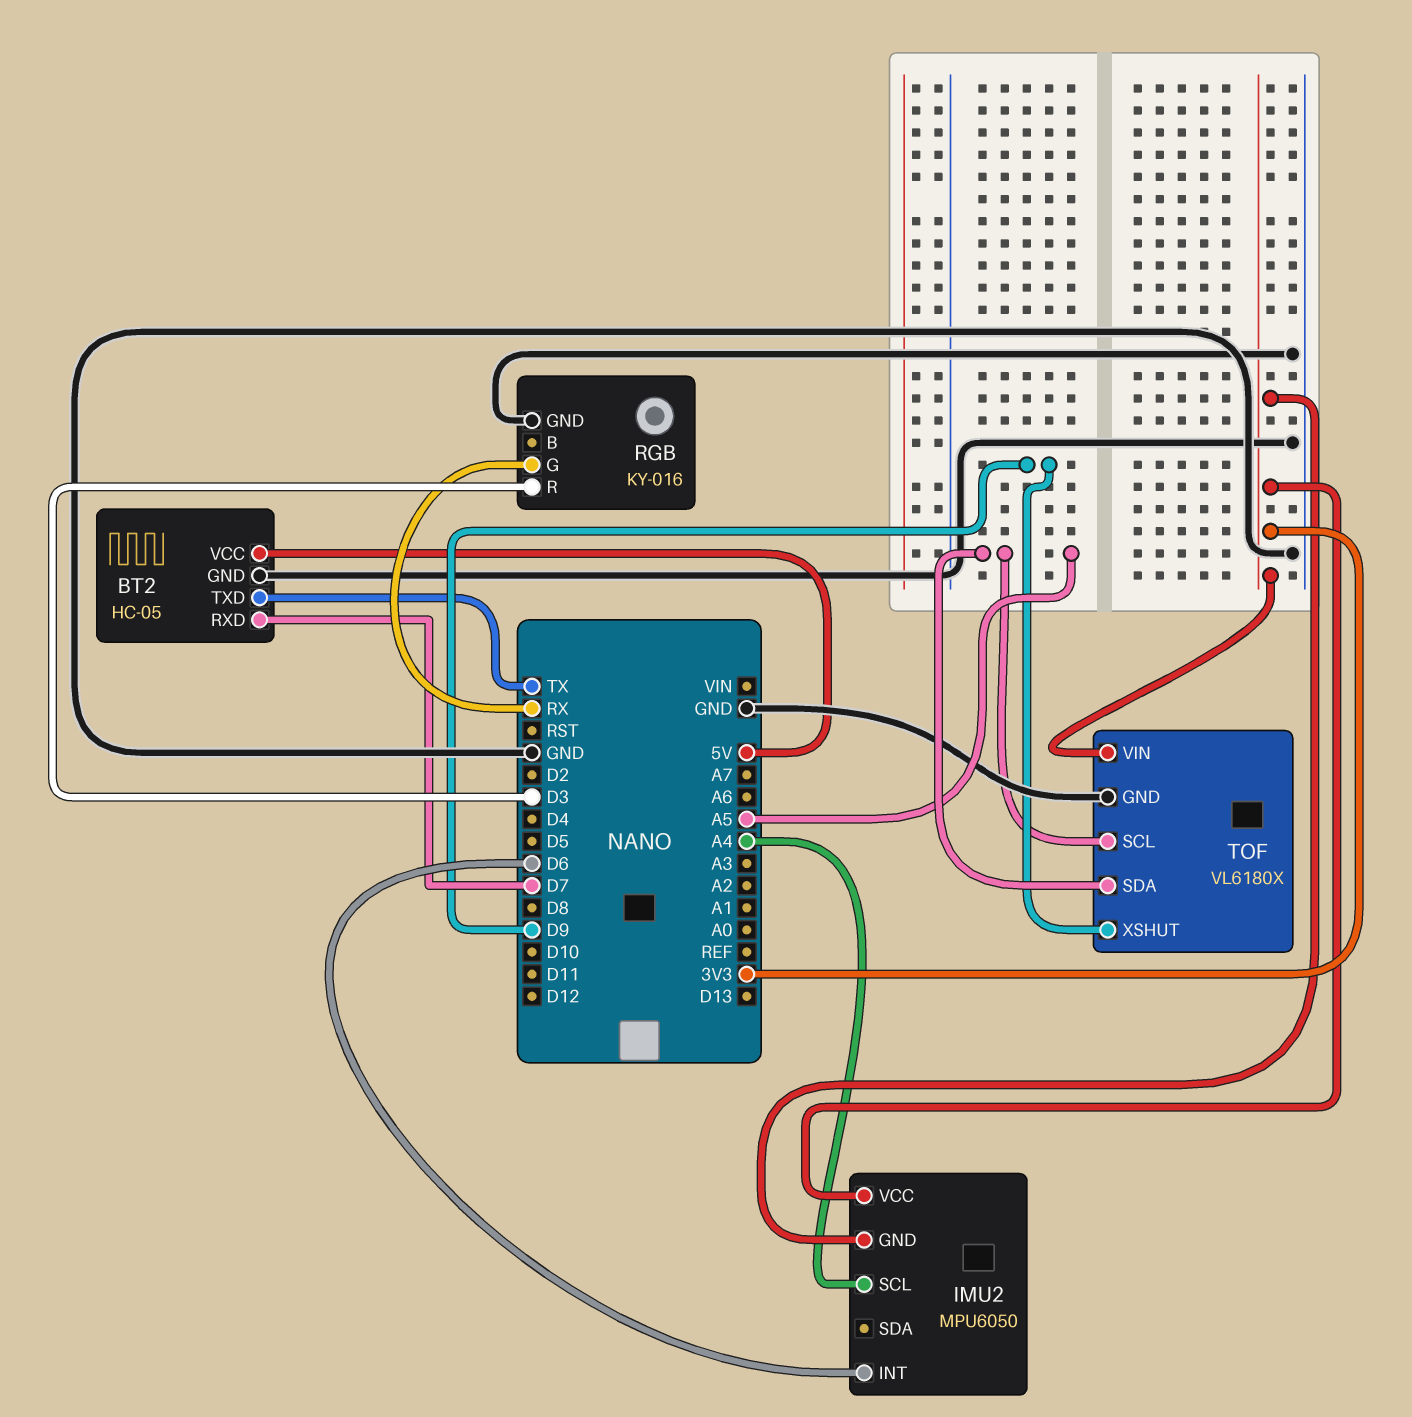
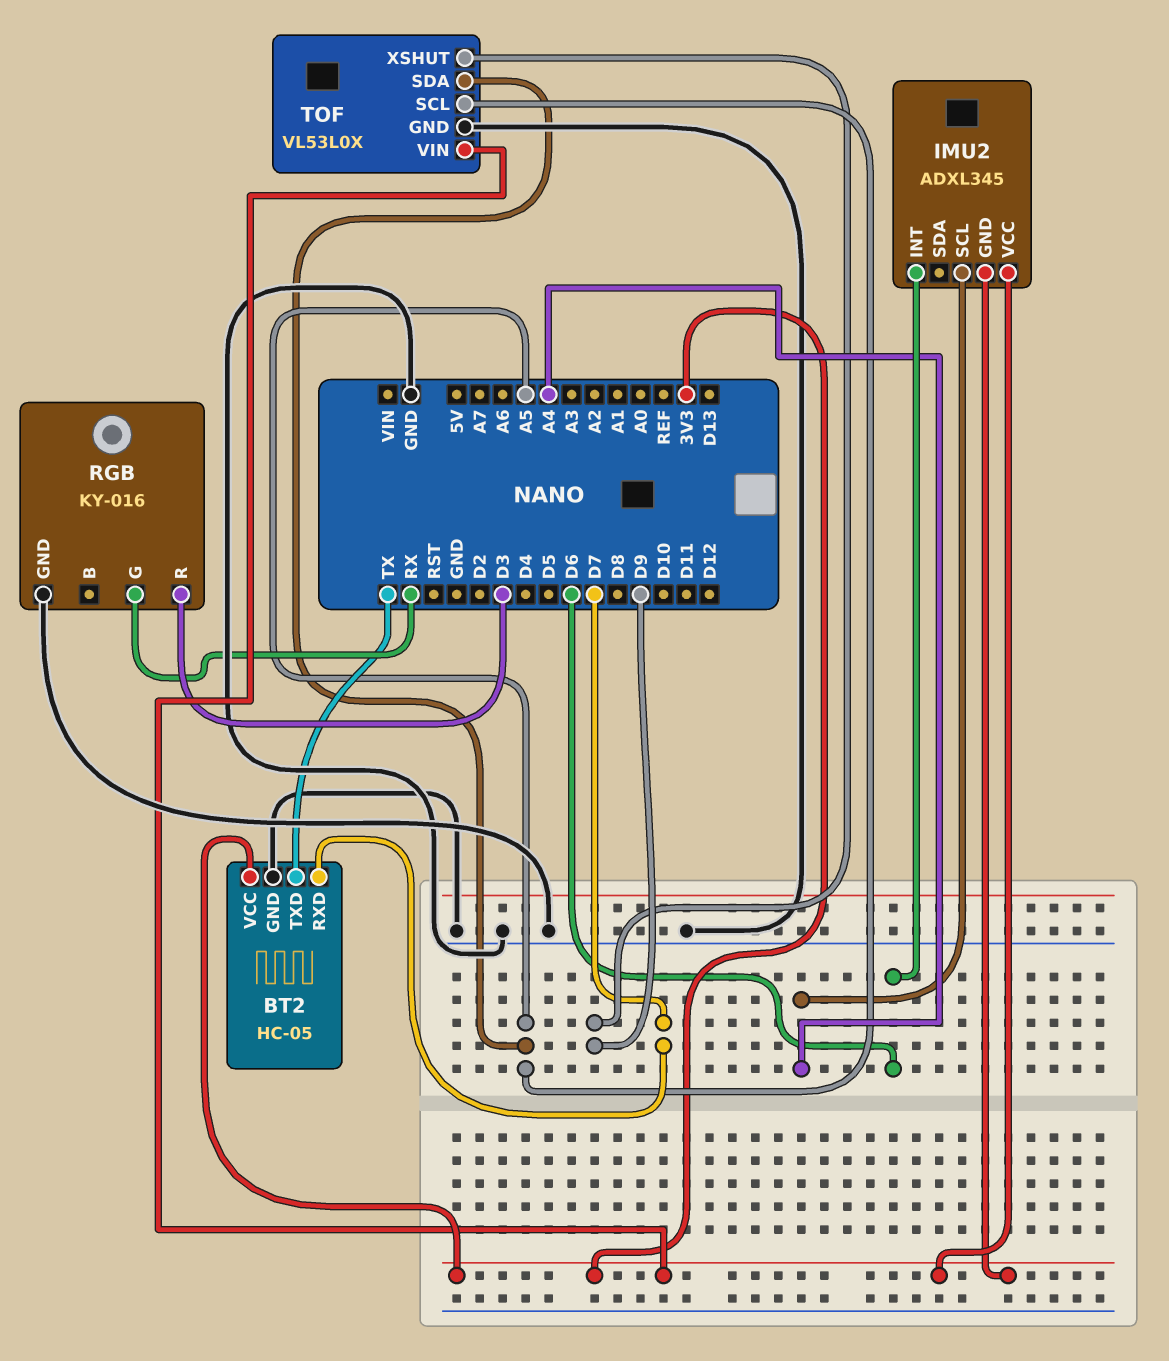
BT2 pin VCC: 5V -> 3V3
IMU2: MPU6050 -> ADXL345
TOF: VL6180X -> VL53L0X

